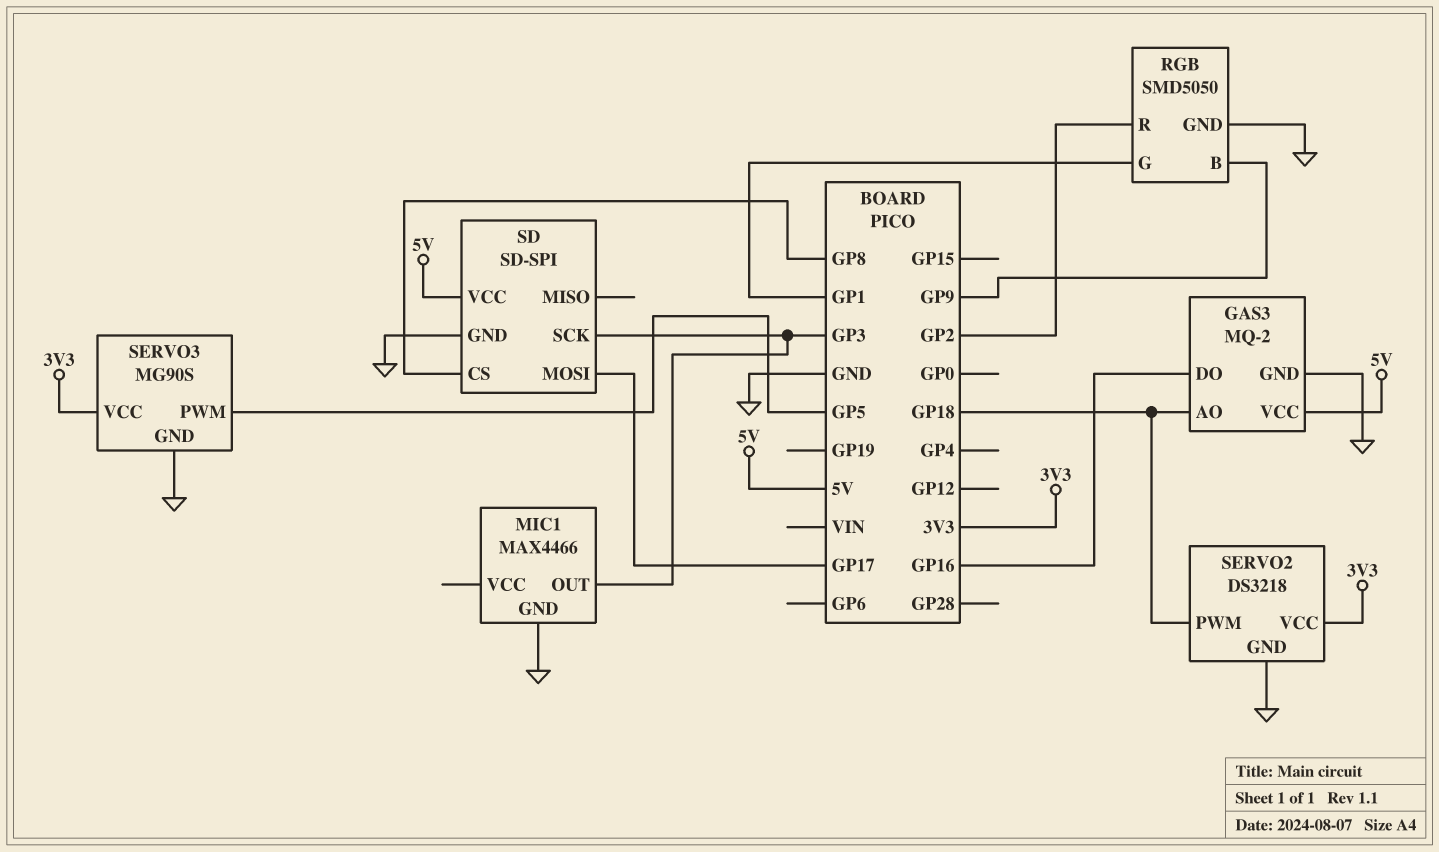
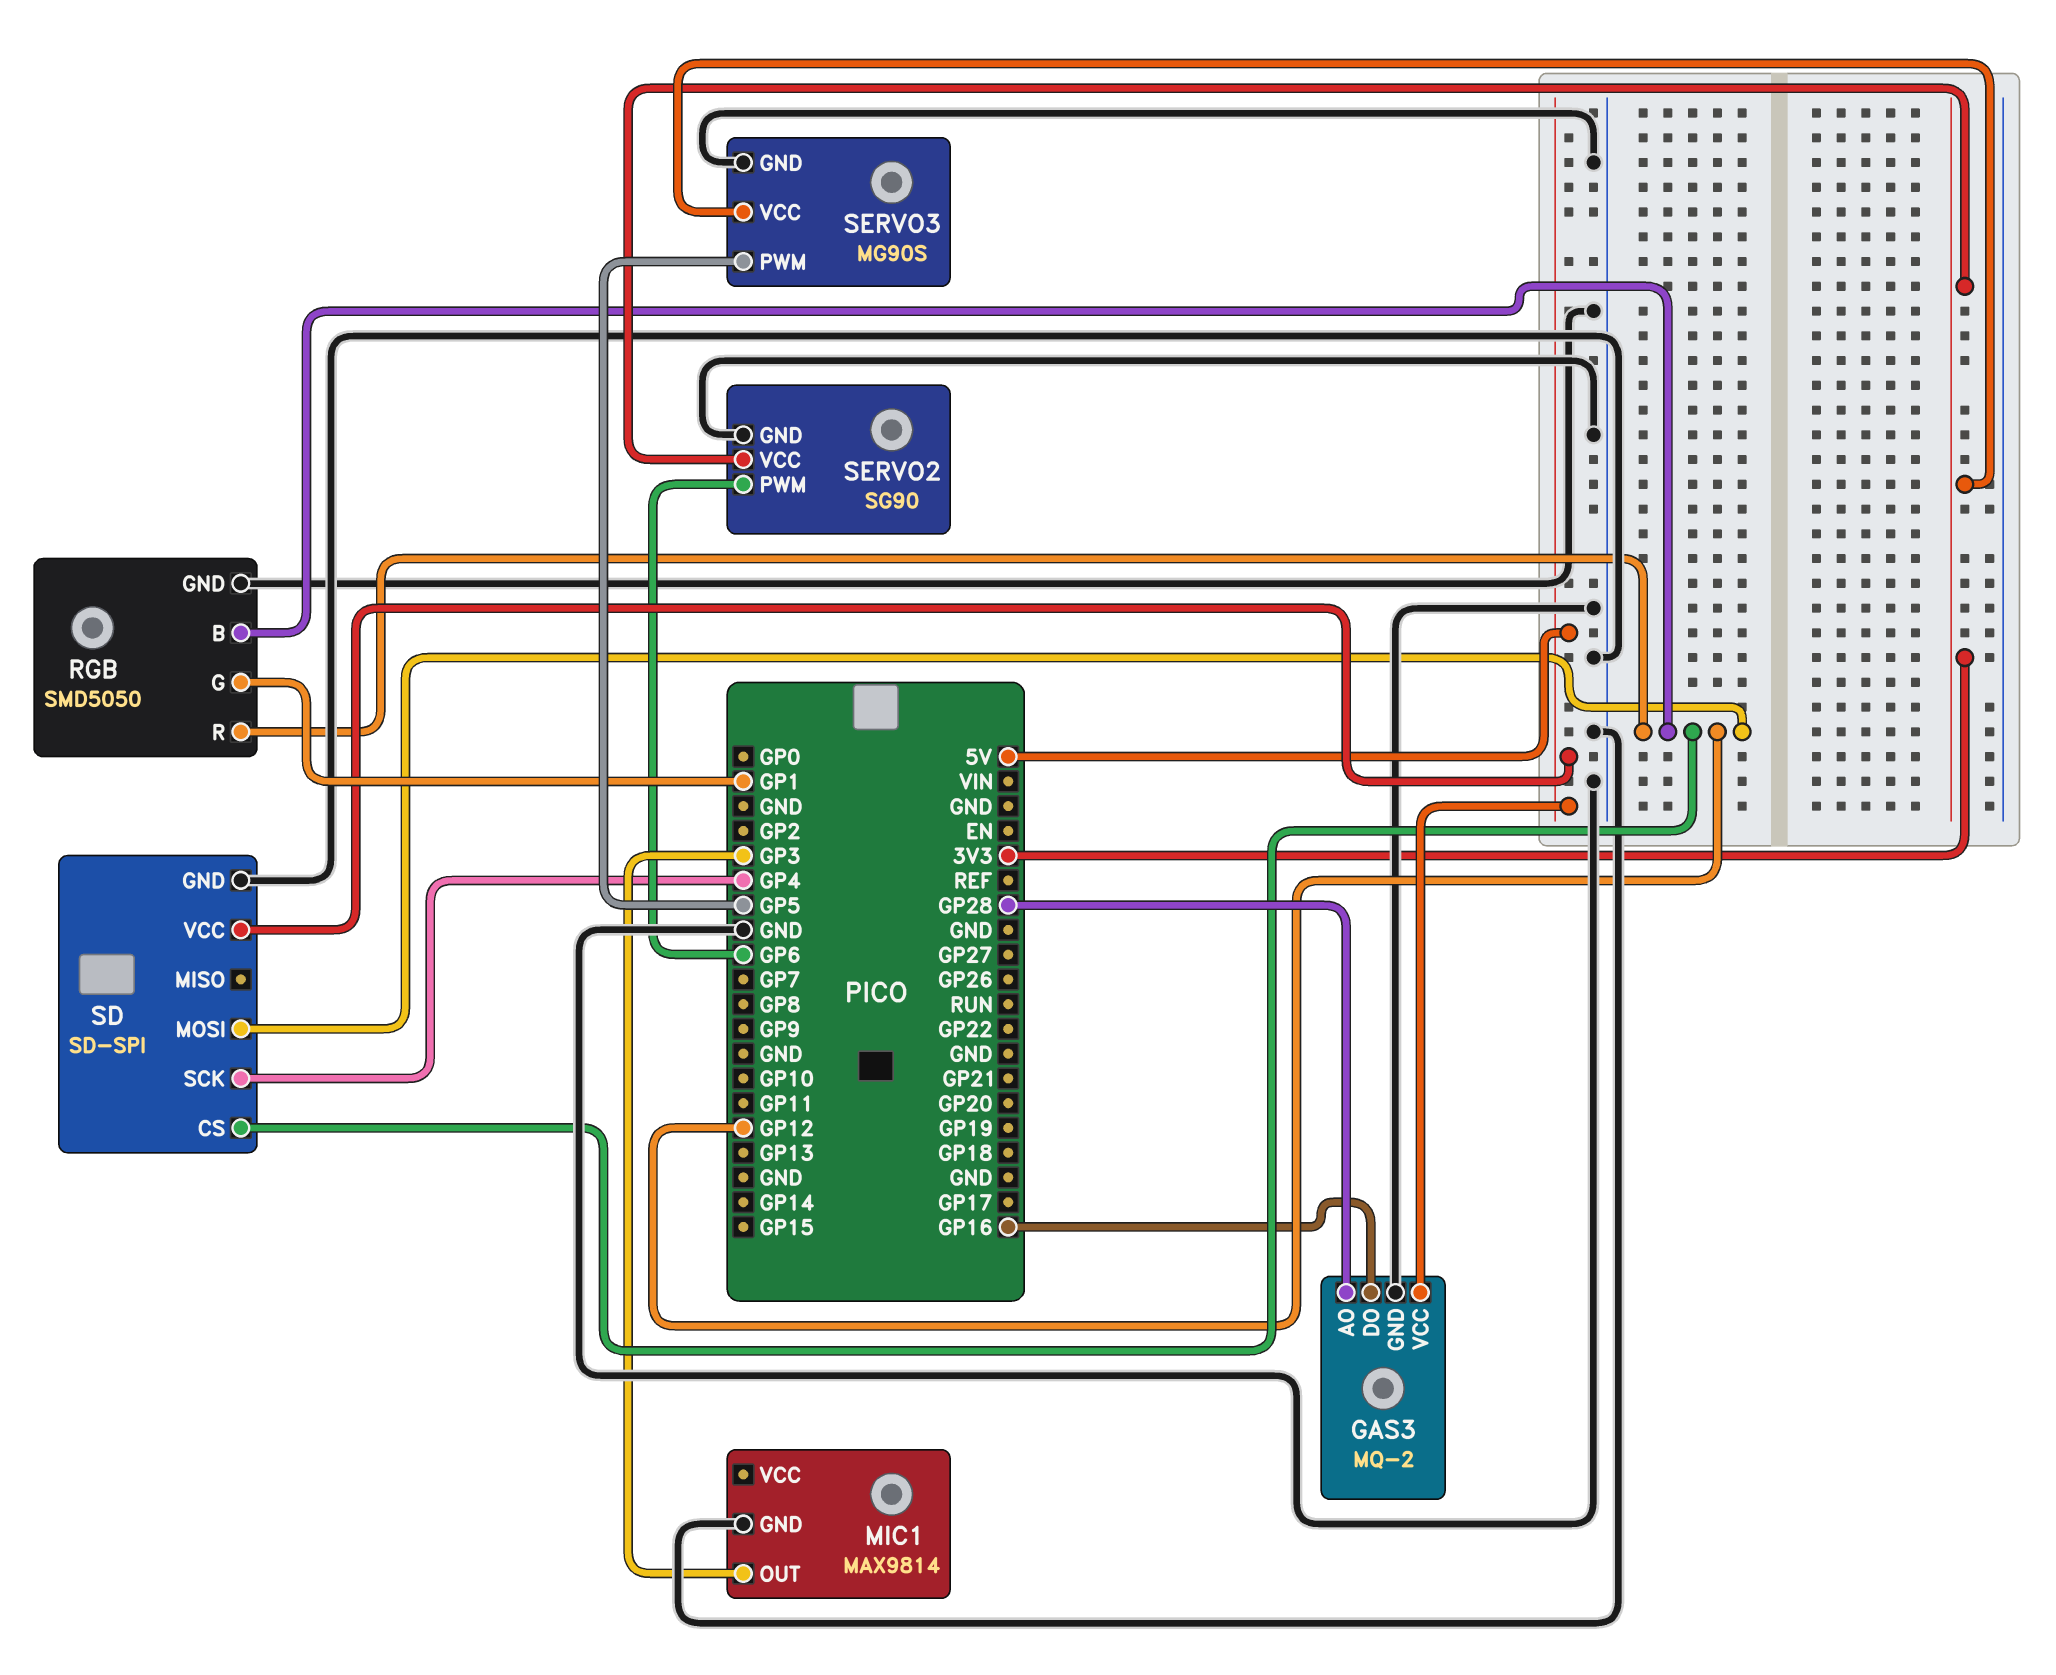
GAS3 pin AO: GP18 -> GP28
MIC1: MAX4466 -> MAX9814
RGB pin B: GP9 -> GP12
RGB pin R: GP2 -> GP12
SD pin CS: GP8 -> GP12
SD pin MOSI: GP17 -> GP12
SD pin SCK: GP3 -> GP4
SERVO2: DS3218 -> SG90
SERVO2 pin PWM: GP18 -> GP6

